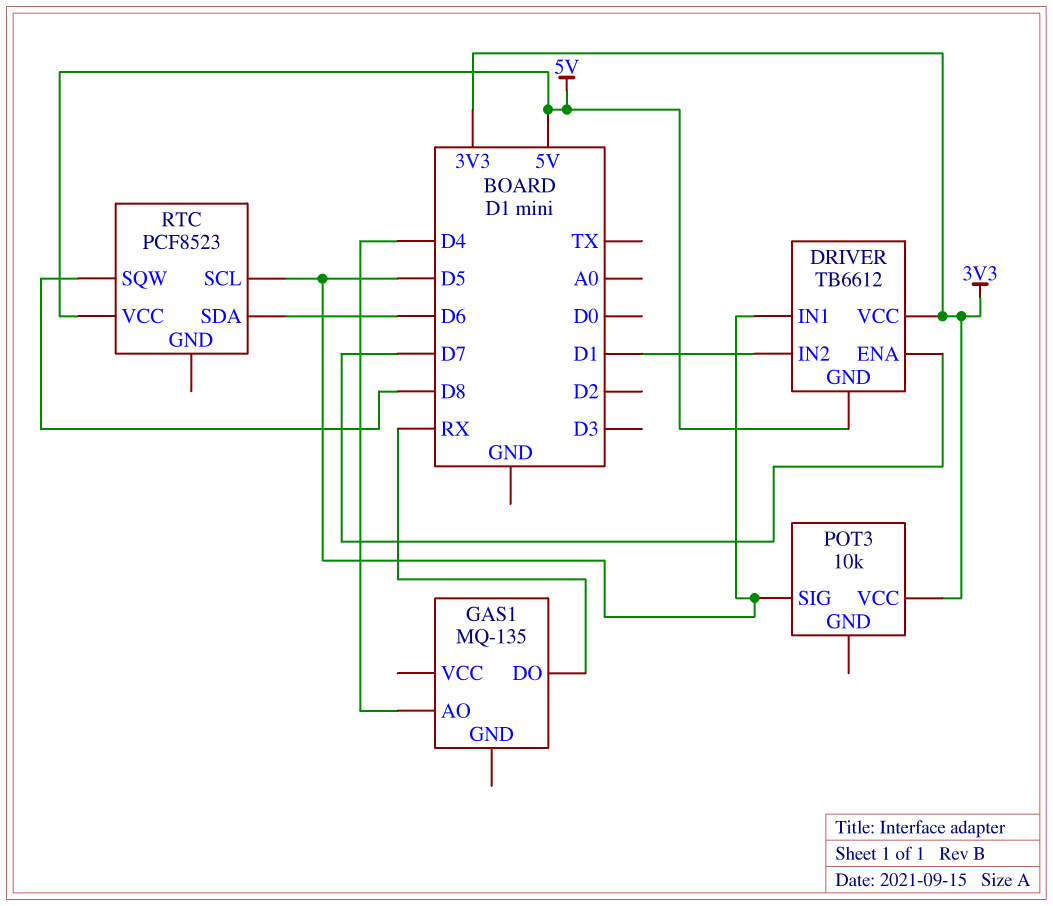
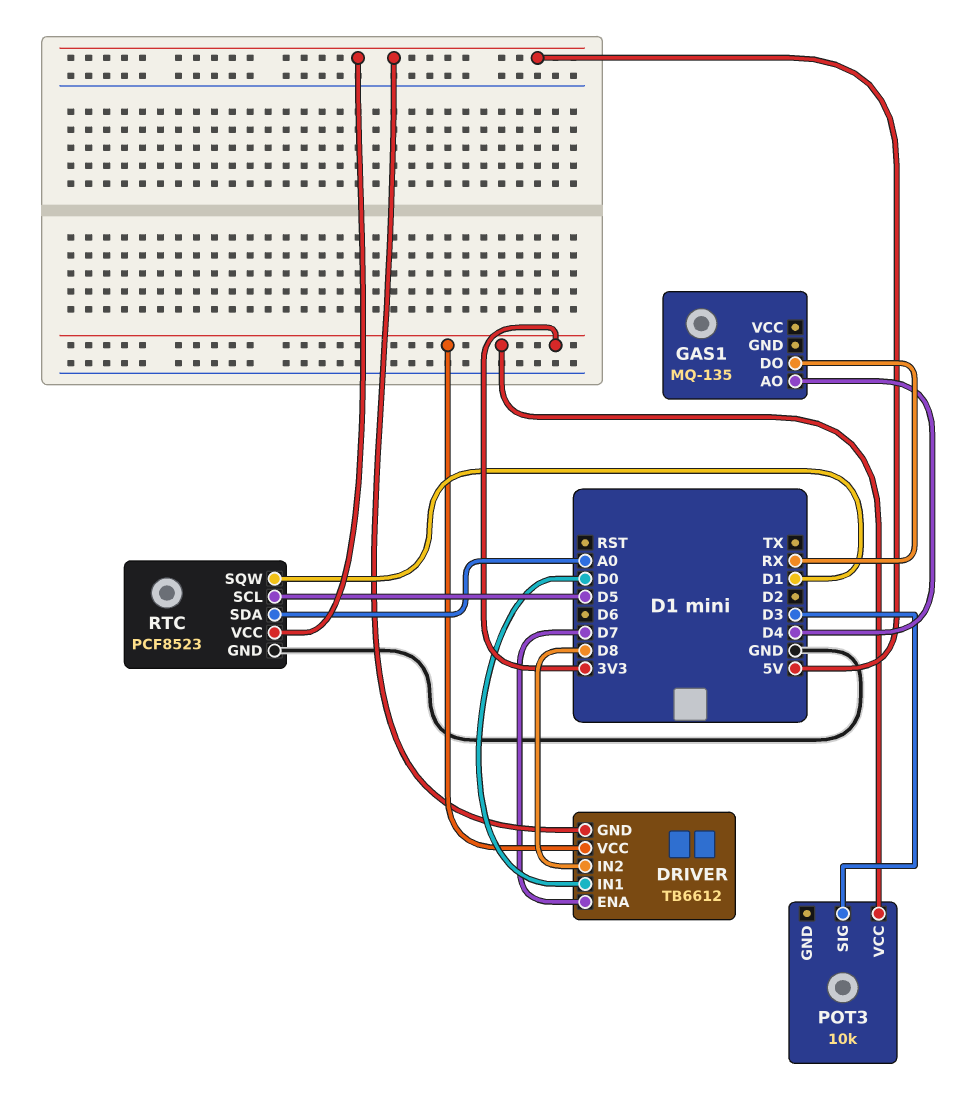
DRIVER pin IN1: D5 -> D0
DRIVER pin IN2: D1 -> D8
POT3 pin SIG: D5 -> D3
RTC pin GND: none -> GND
RTC pin SDA: D6 -> A0
RTC pin SQW: D8 -> D1

